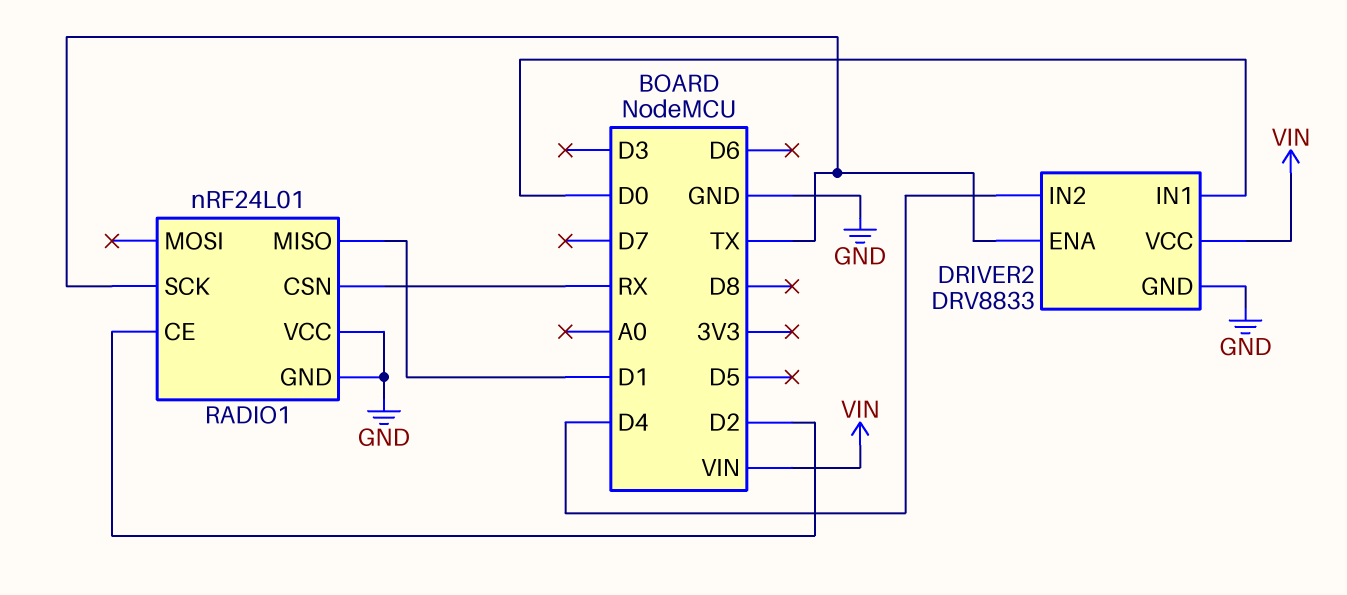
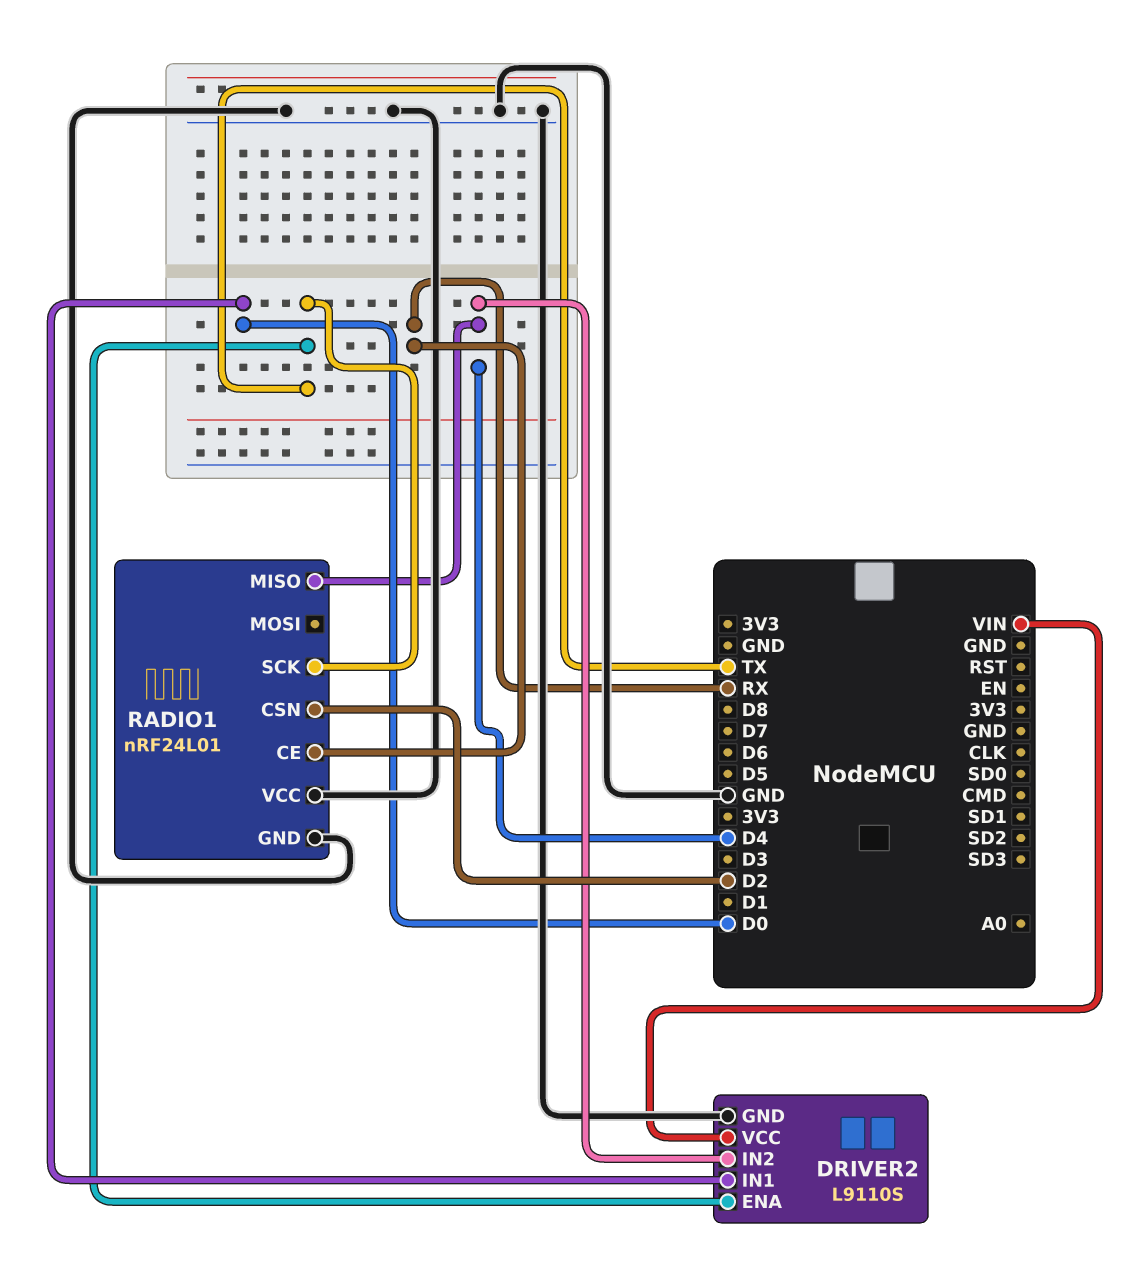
DRIVER2: DRV8833 -> L9110S
RADIO1 pin CE: D2 -> RX
RADIO1 pin CSN: RX -> D2
RADIO1 pin MISO: D1 -> D4

